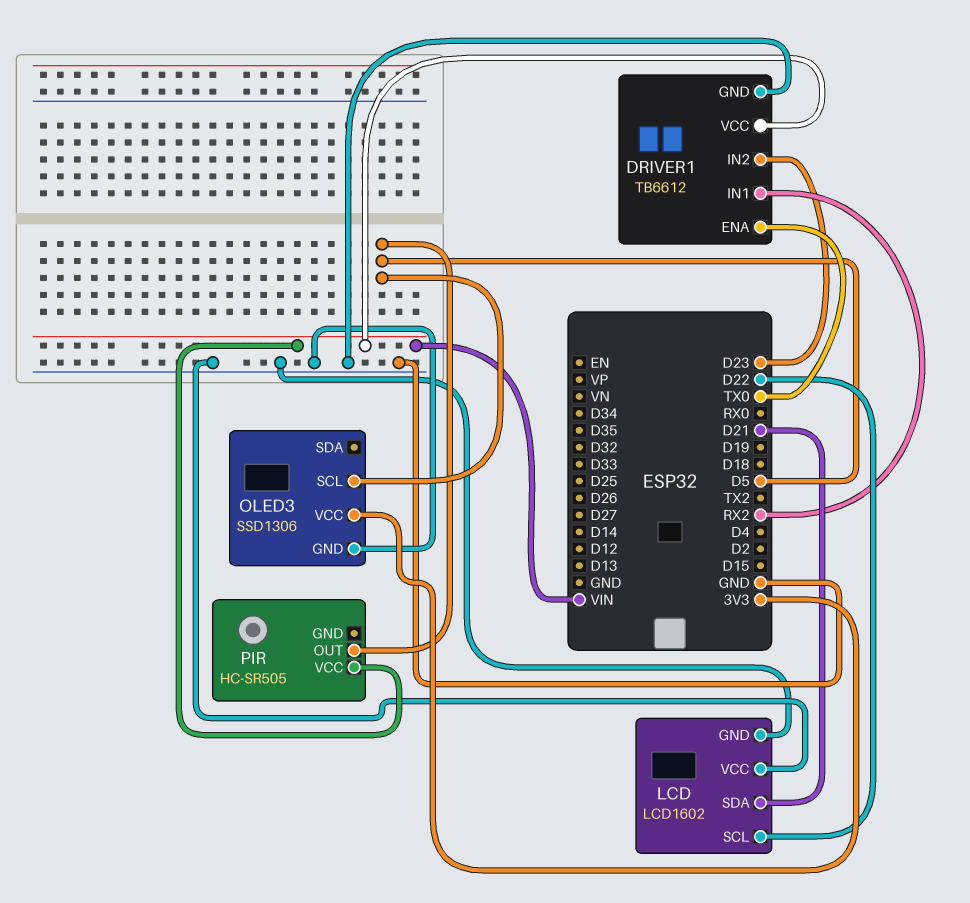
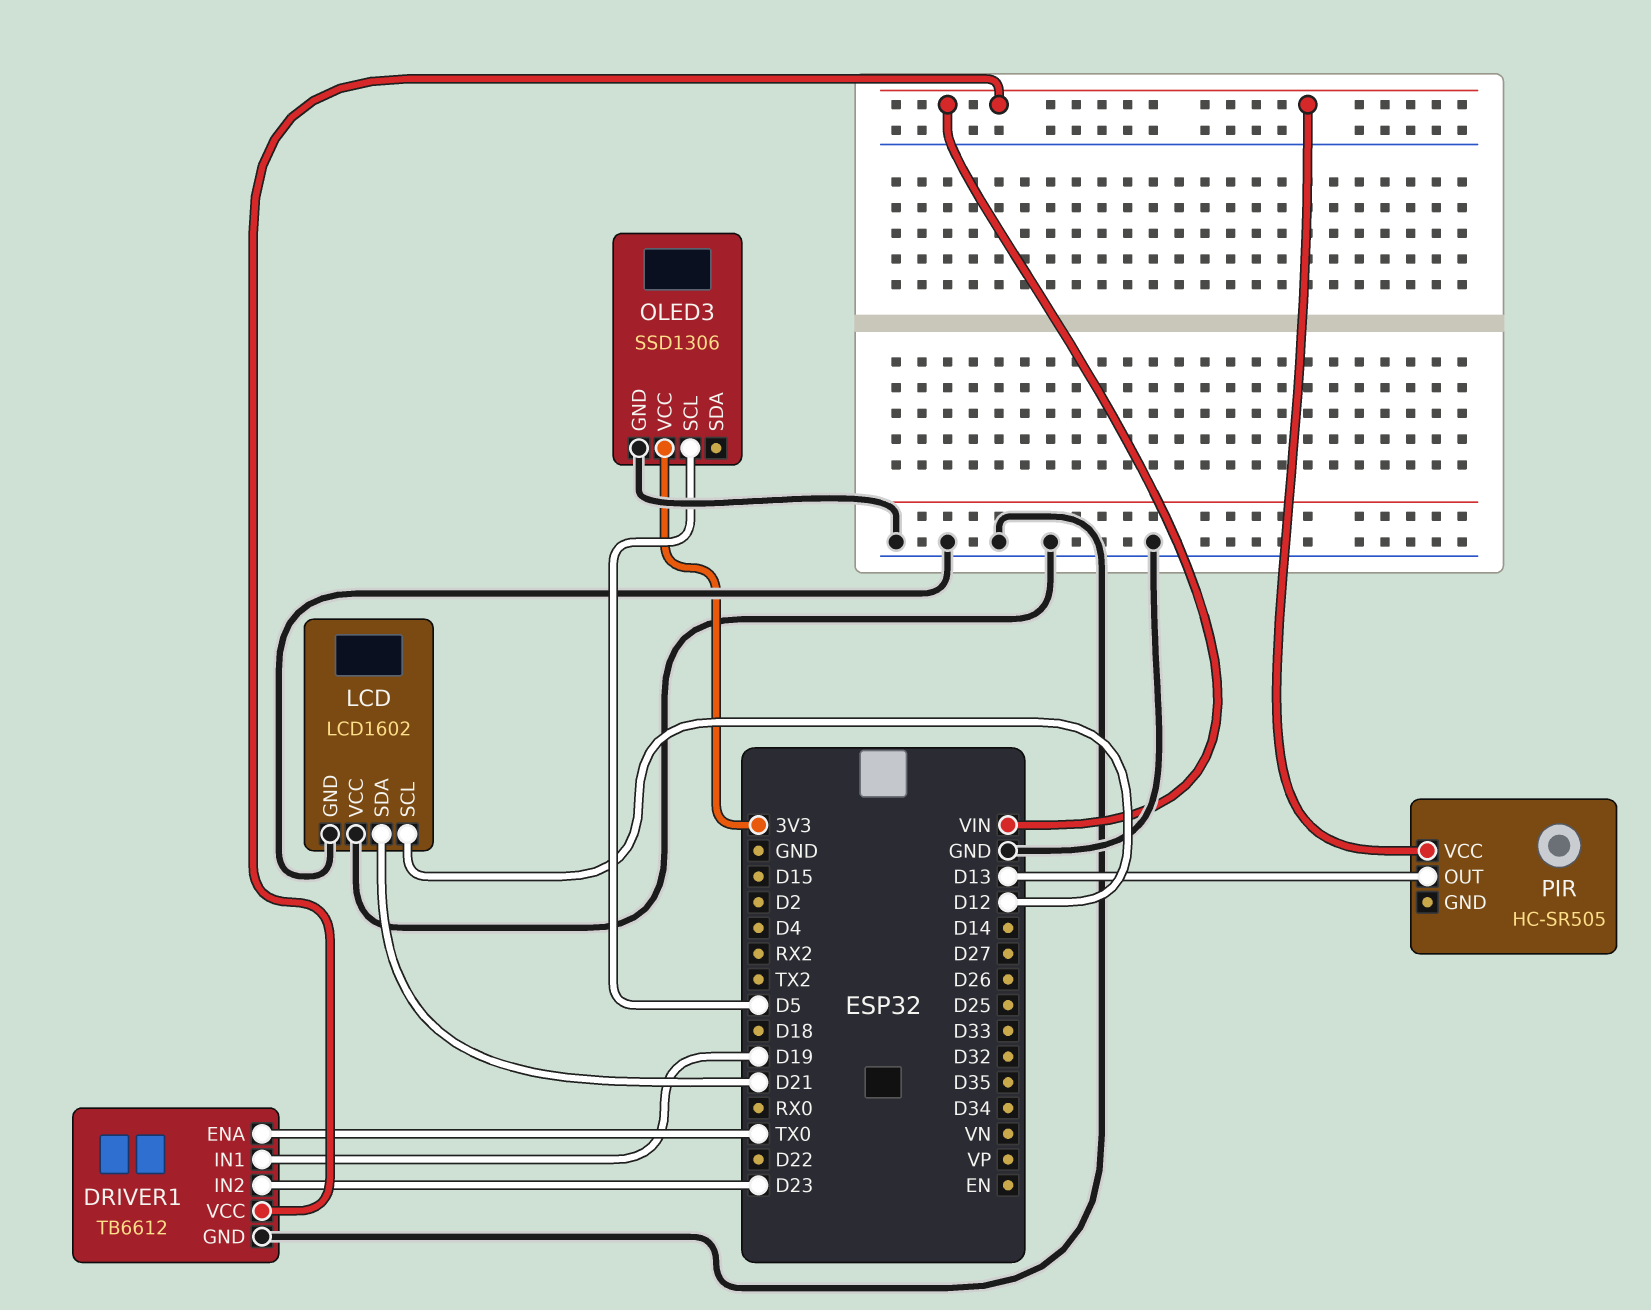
DRIVER1 pin IN1: RX2 -> D19
LCD pin SCL: D22 -> D12
PIR pin OUT: D5 -> D13

